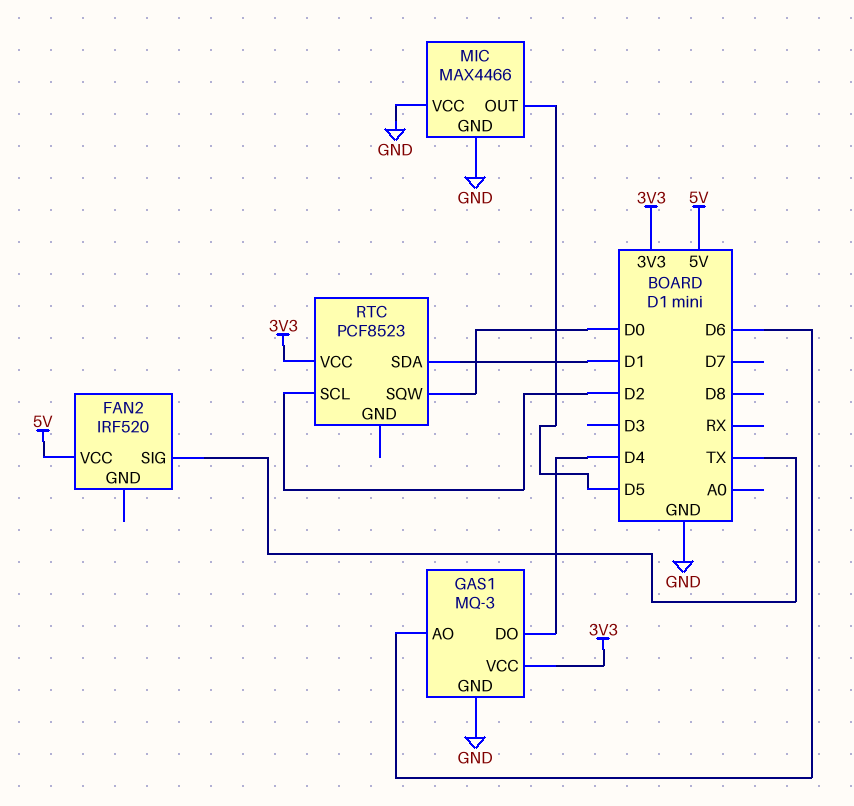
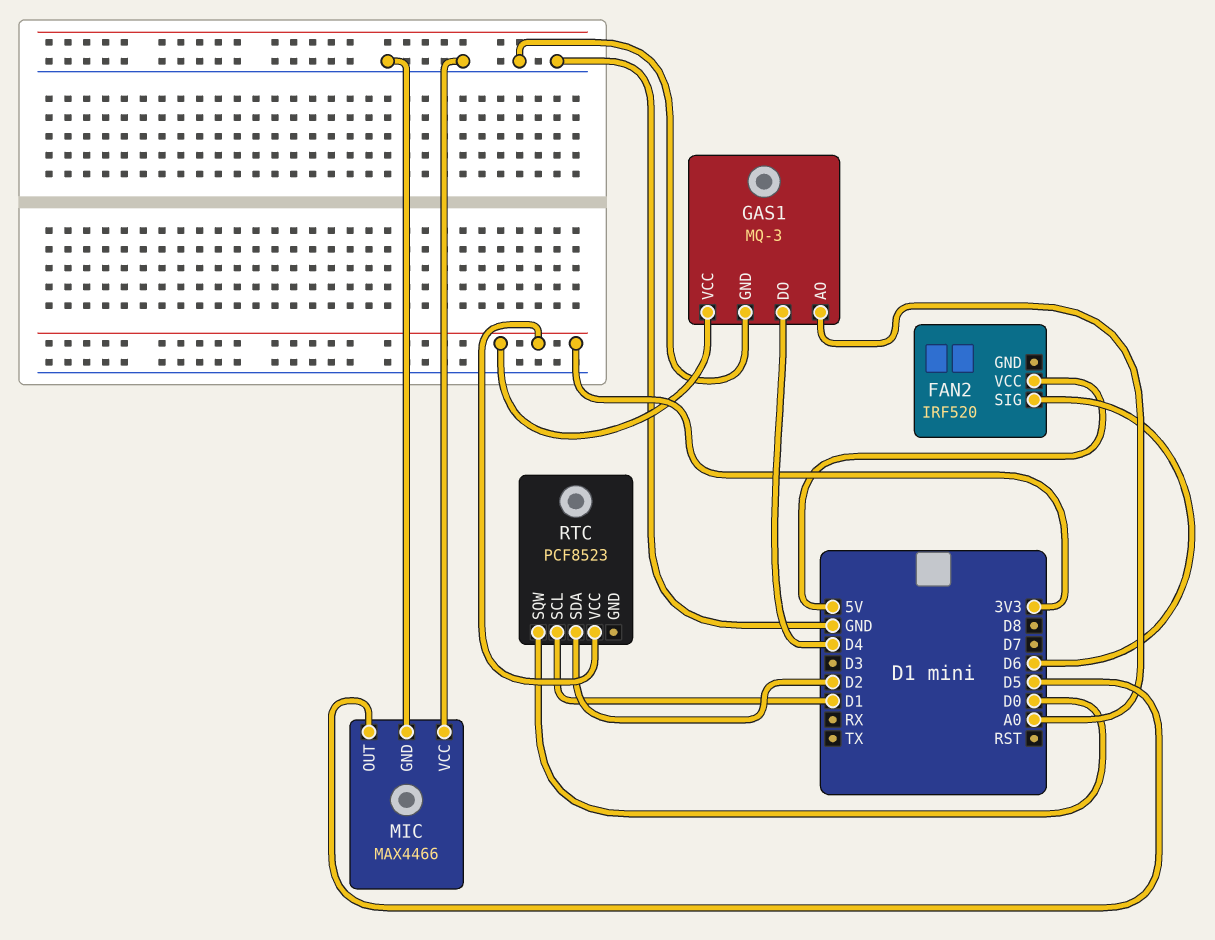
FAN2 pin SIG: TX -> D6
GAS1 pin AO: D6 -> A0
RTC pin SCL: D2 -> D1
RTC pin SDA: D1 -> D2

